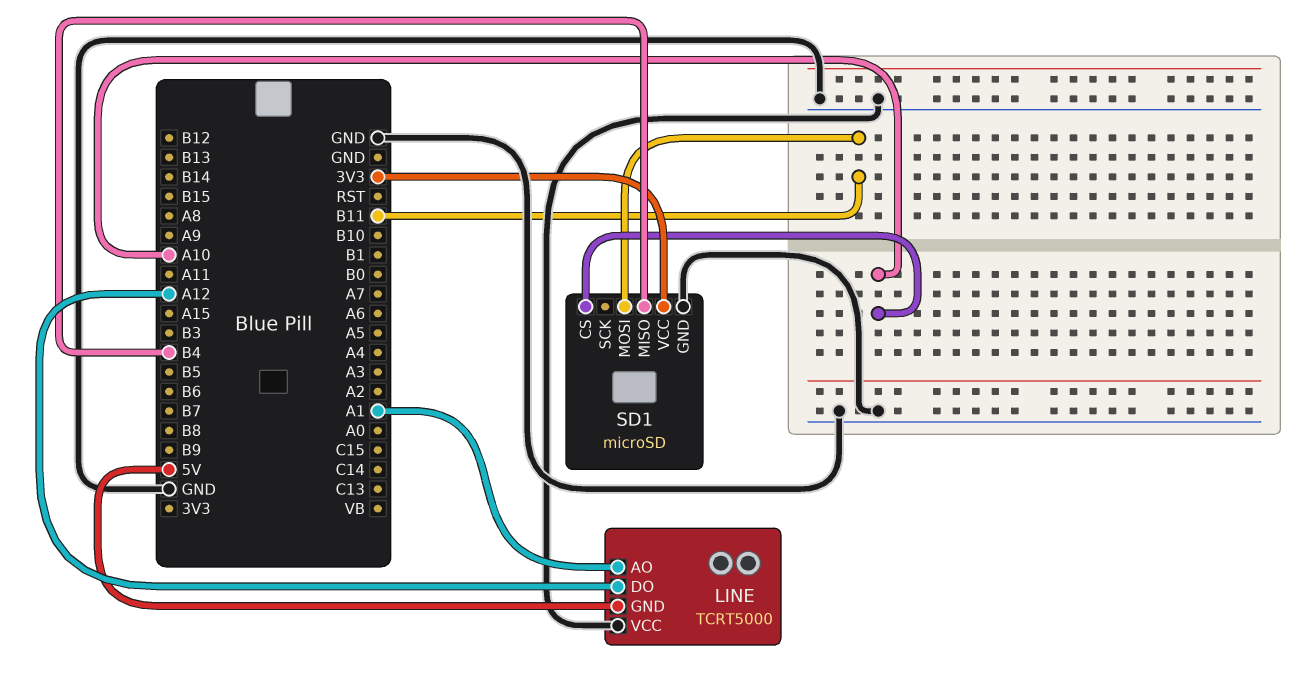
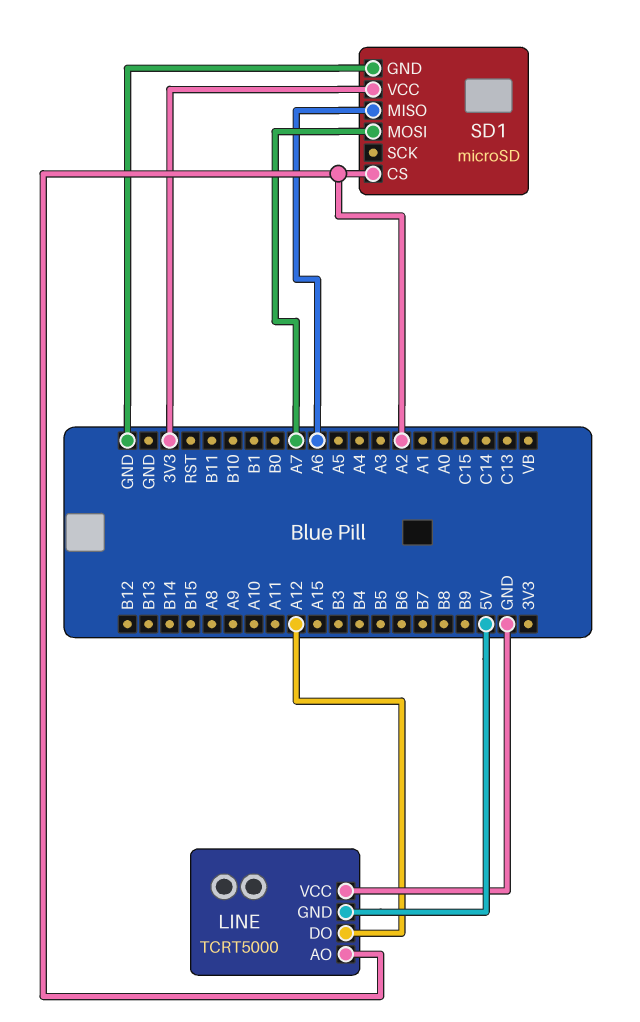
LINE pin AO: A1 -> A2
SD1 pin CS: A10 -> A2
SD1 pin MISO: B4 -> A6
SD1 pin MOSI: B11 -> A7

